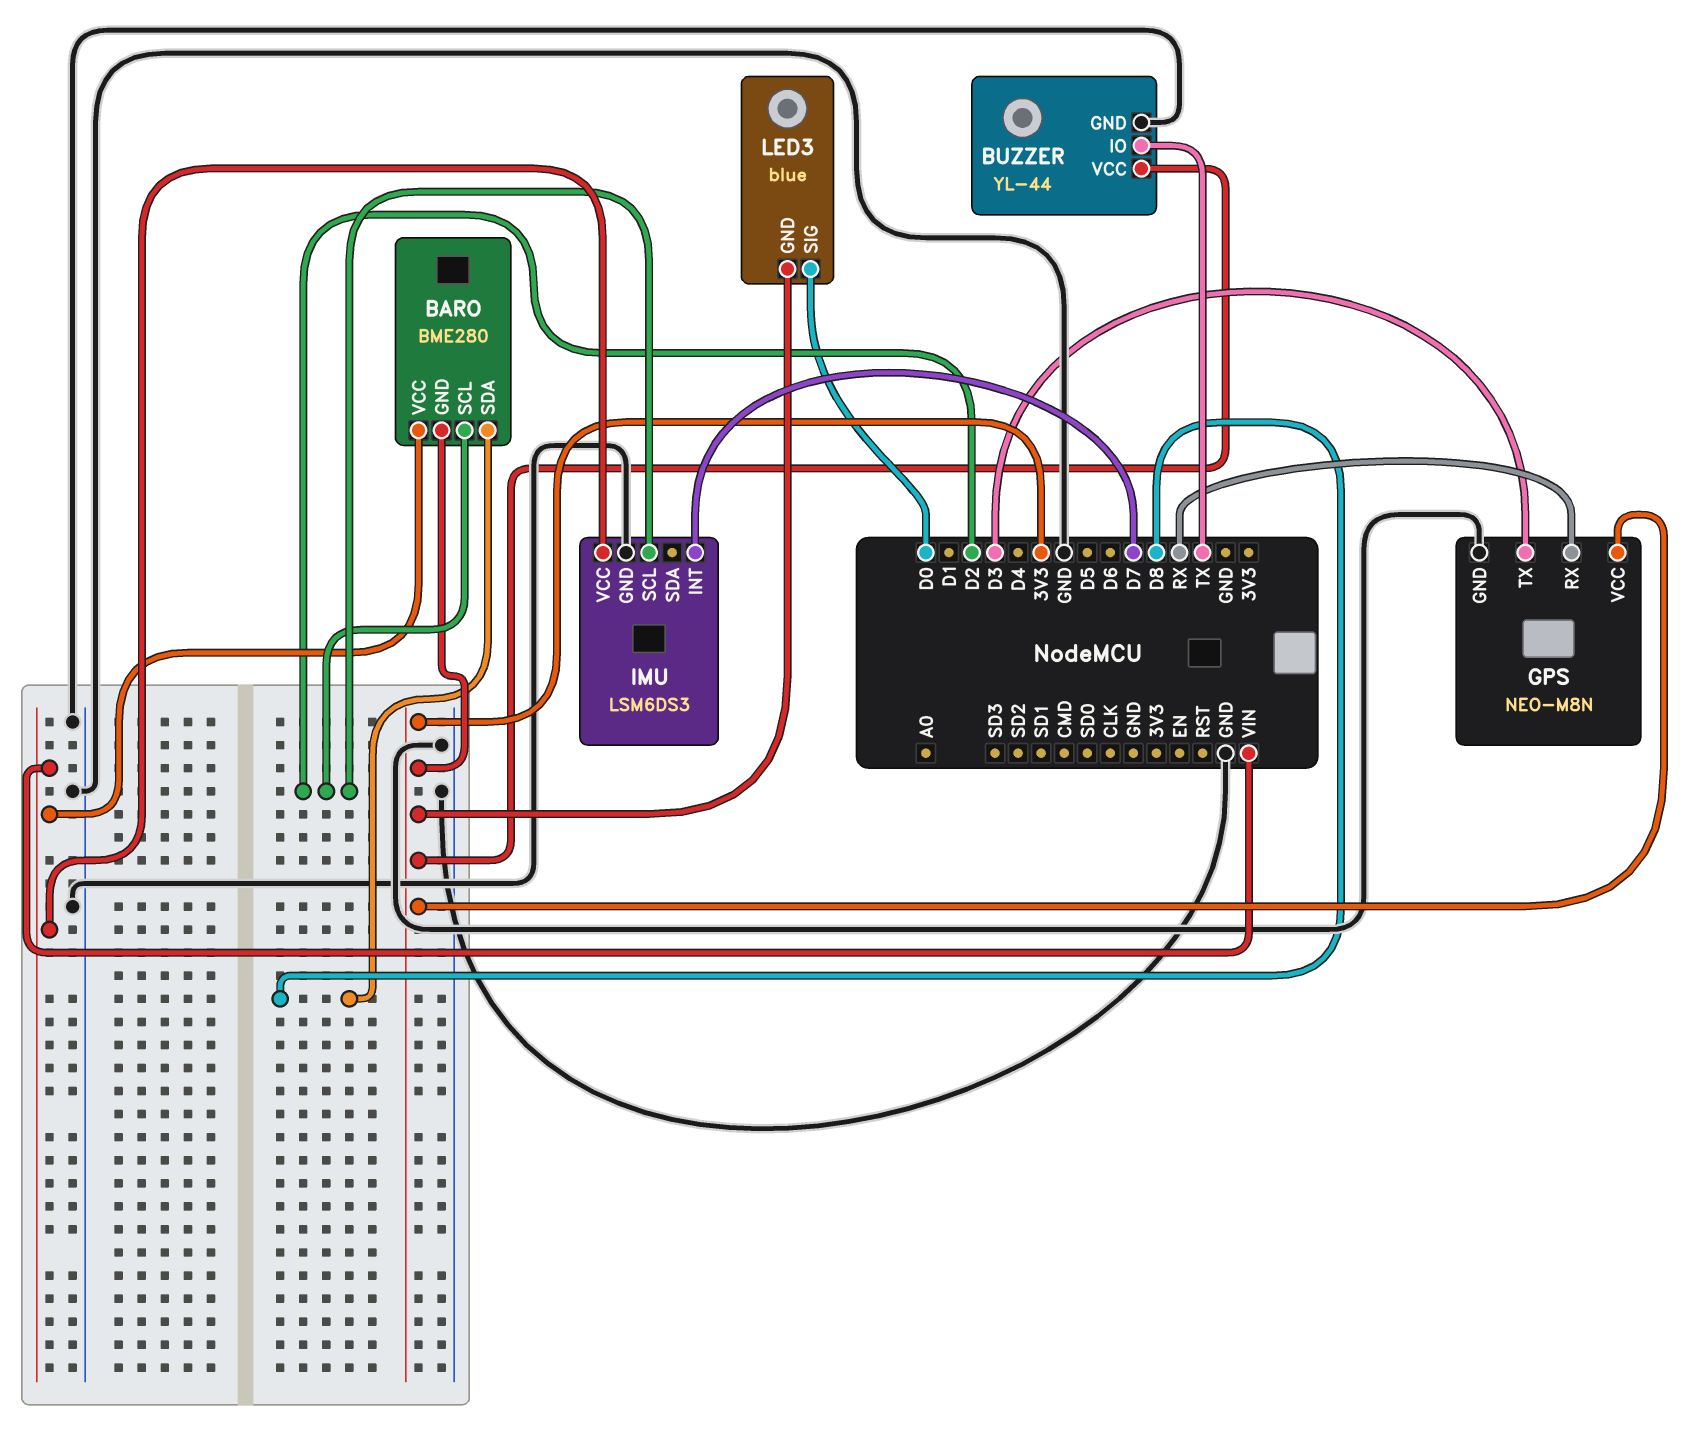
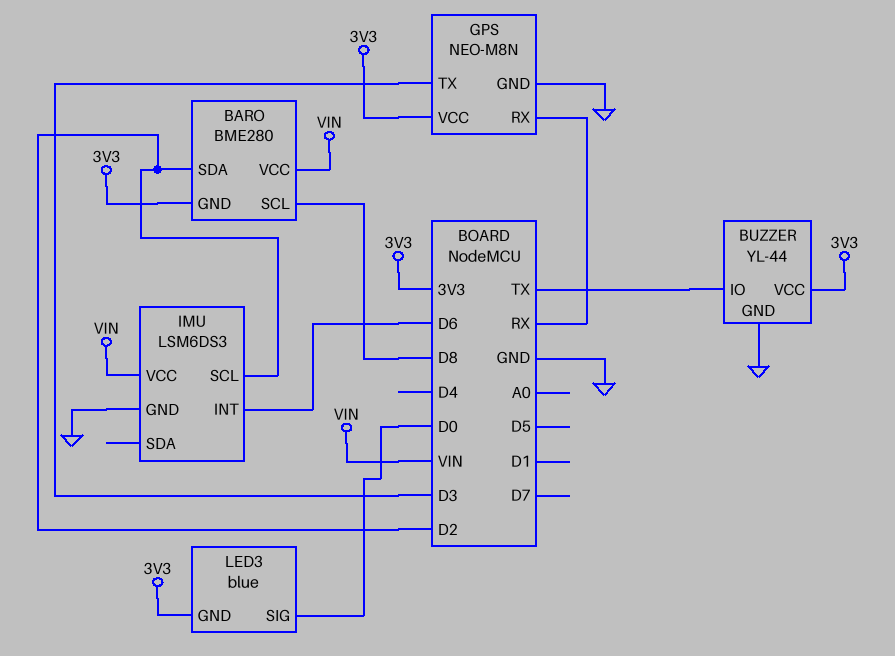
BARO pin SCL: D2 -> D8
BARO pin SDA: D8 -> D2
IMU pin INT: D7 -> D6

